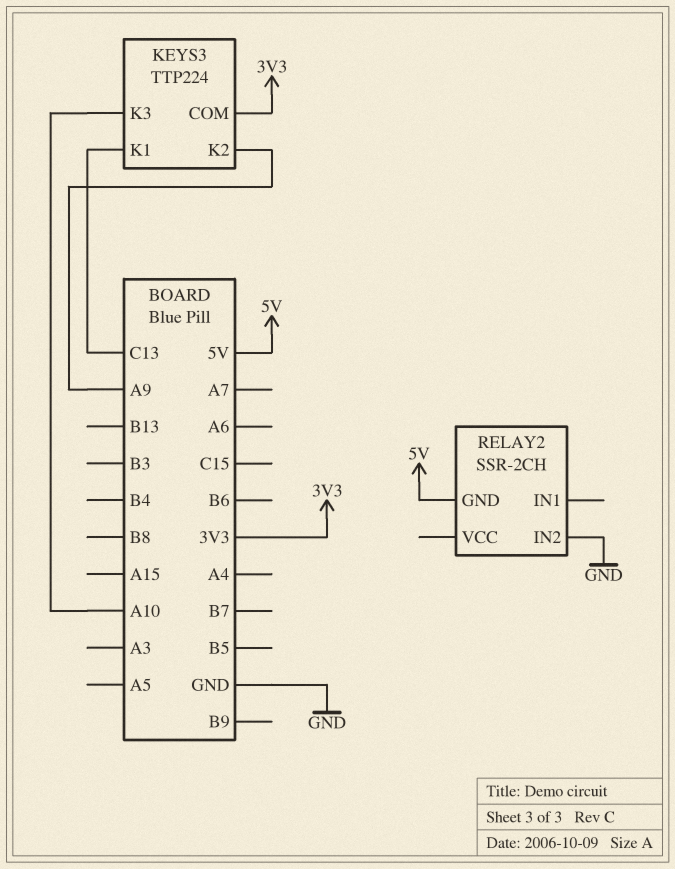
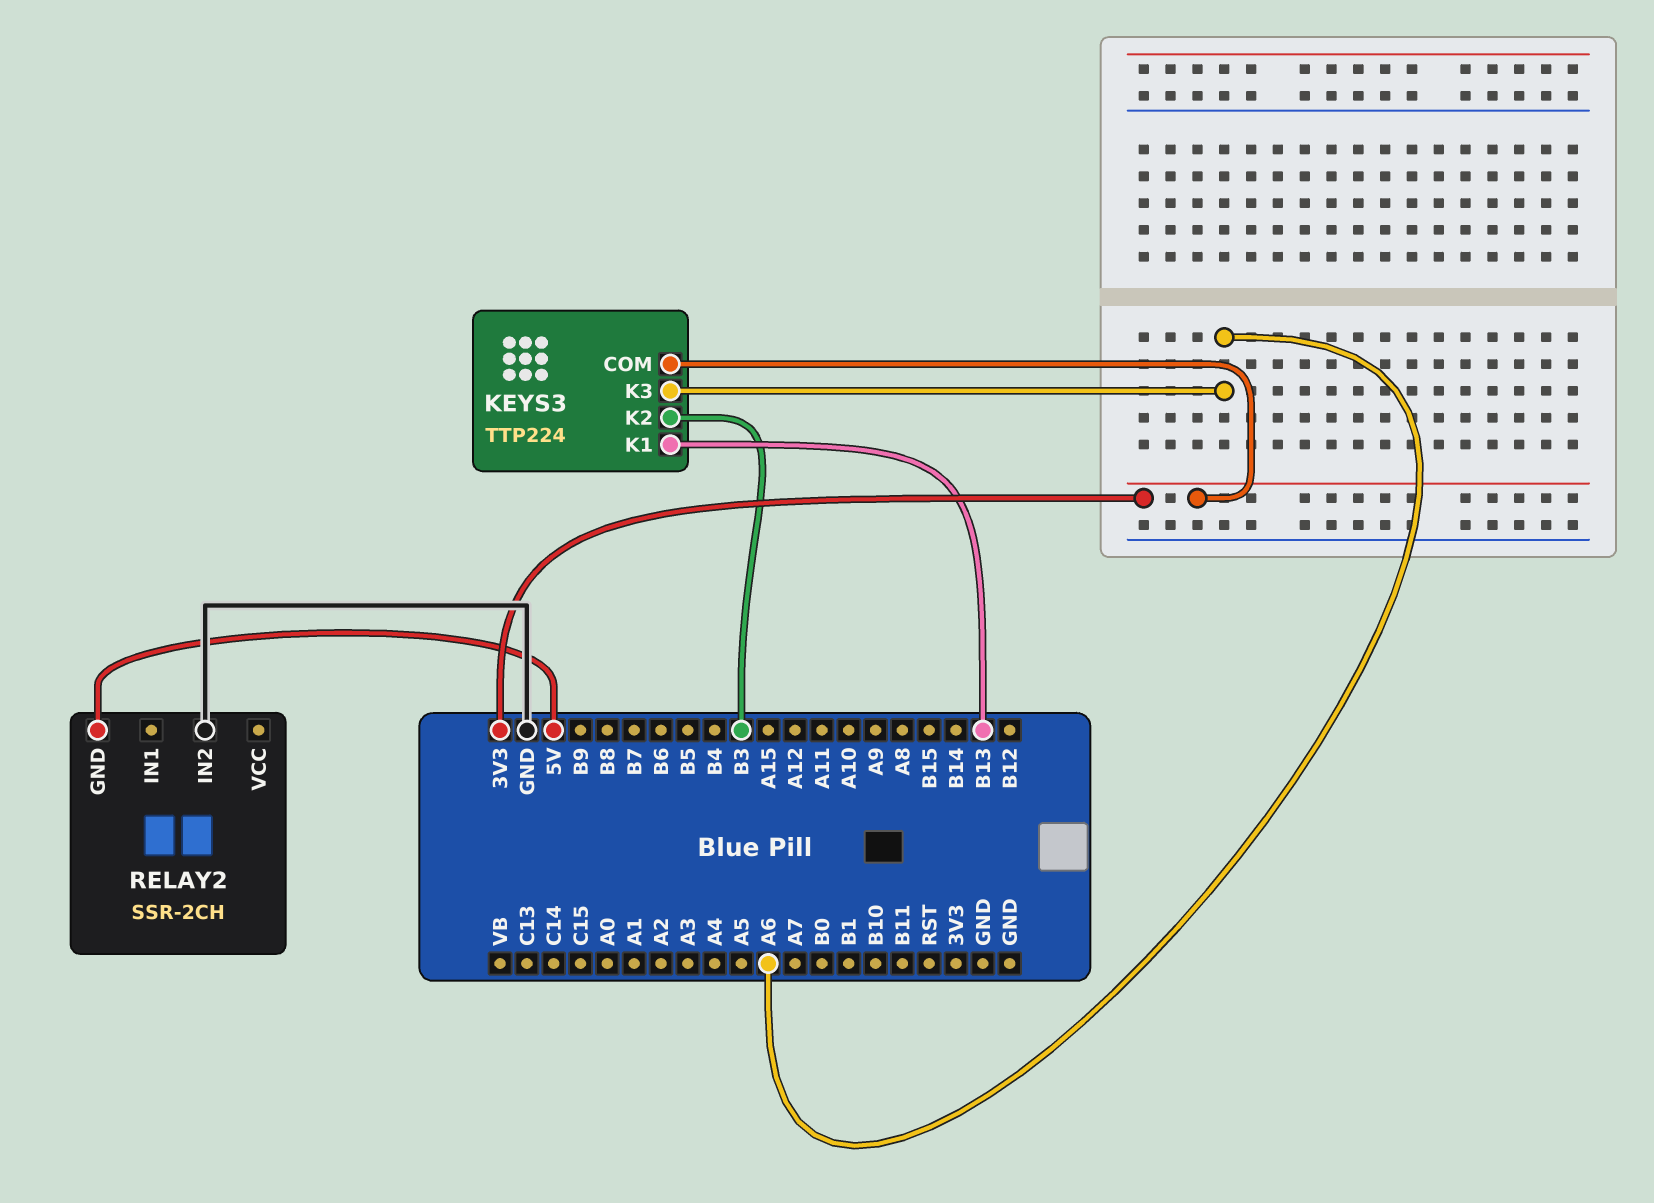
KEYS3 pin K1: C13 -> B13
KEYS3 pin K2: A9 -> B3
KEYS3 pin K3: A10 -> A6

